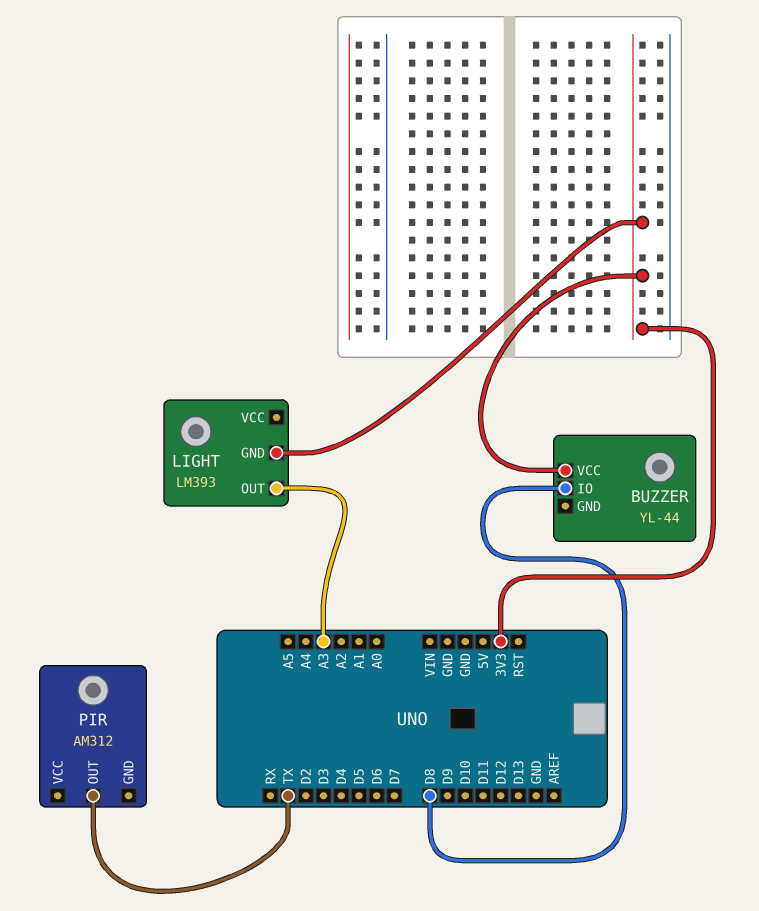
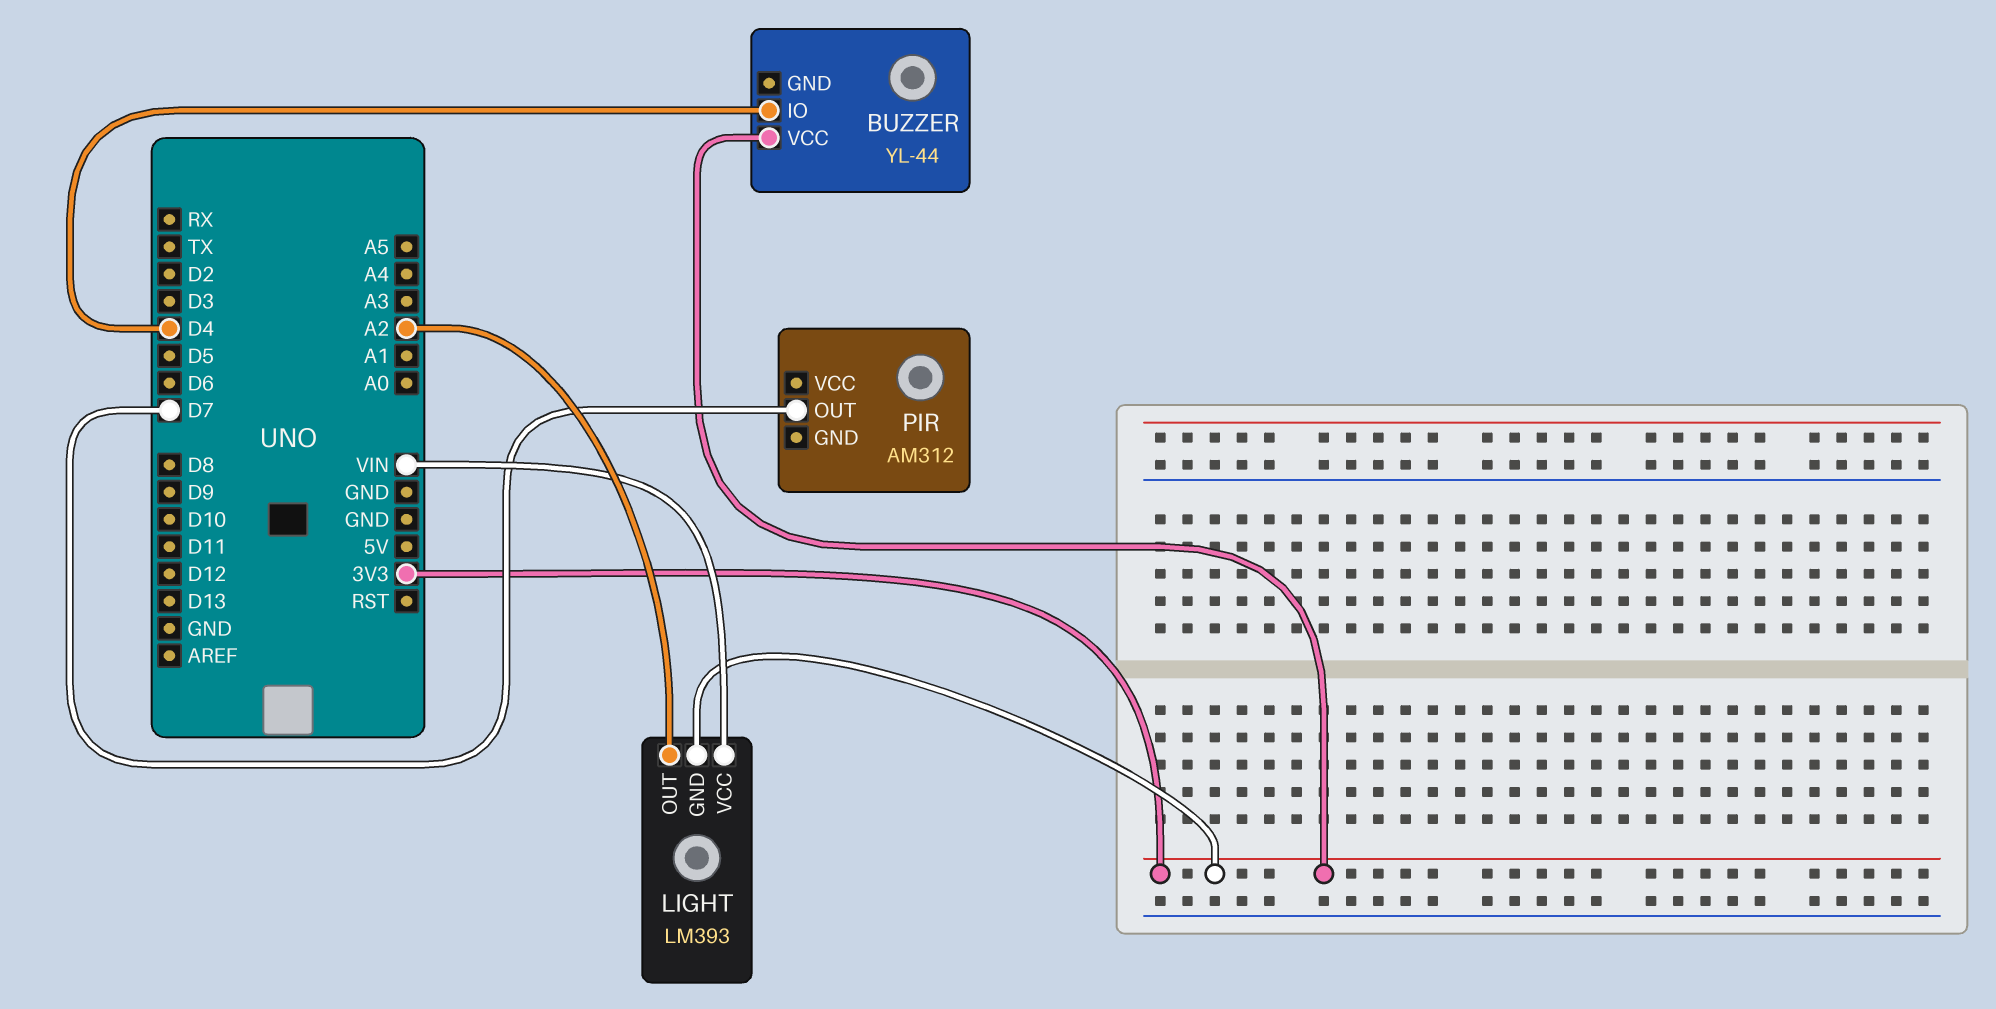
BUZZER pin IO: D8 -> D4
LIGHT pin OUT: A3 -> A2
LIGHT pin VCC: none -> VIN
PIR pin OUT: TX -> D7

